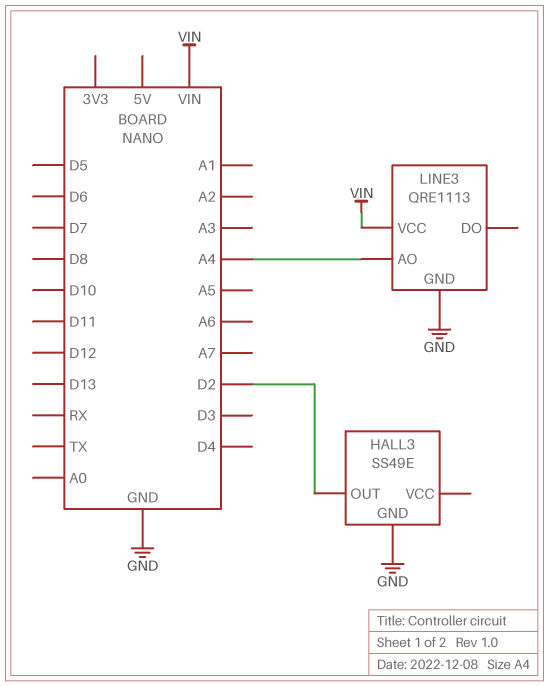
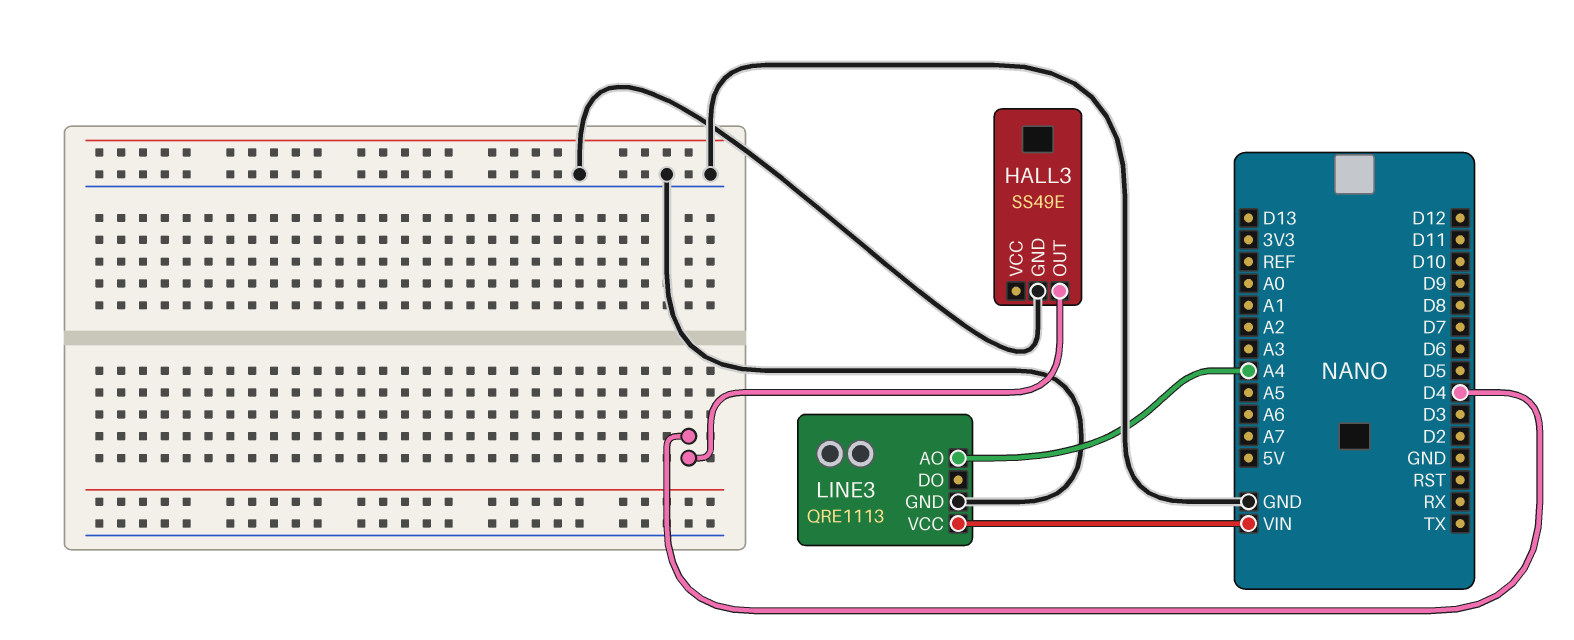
HALL3 pin OUT: D2 -> D4

